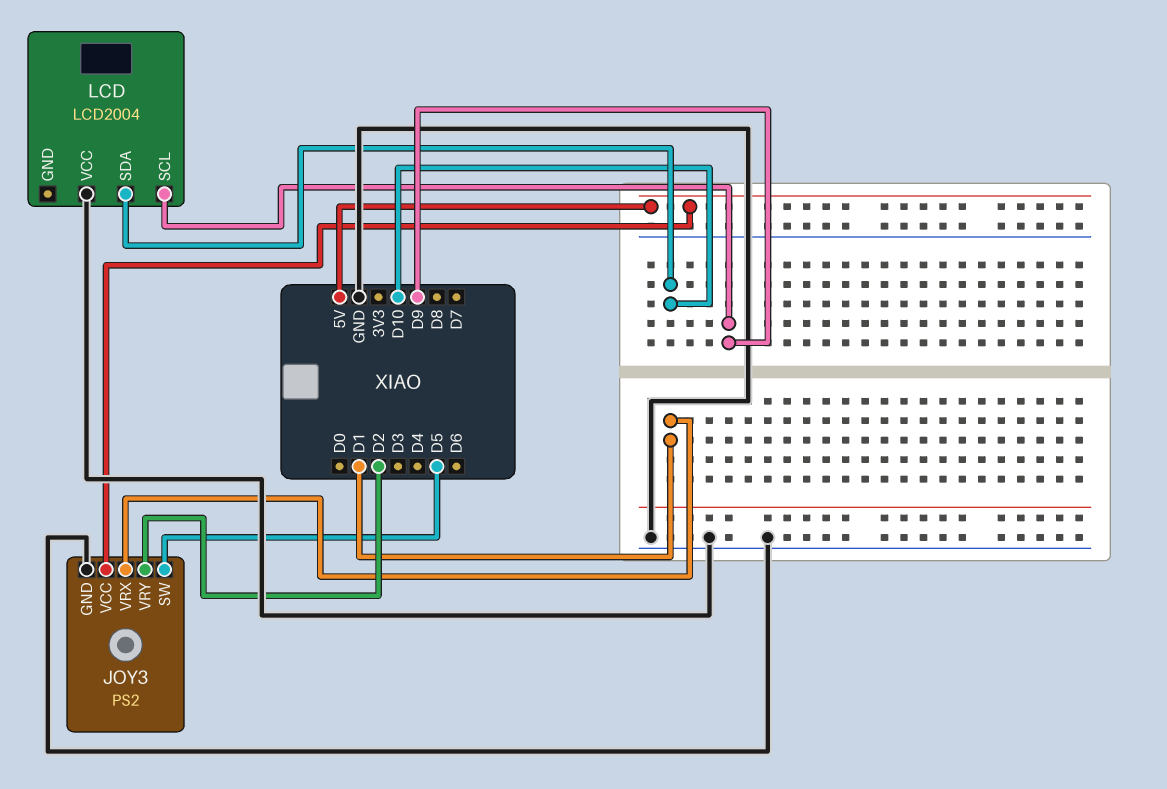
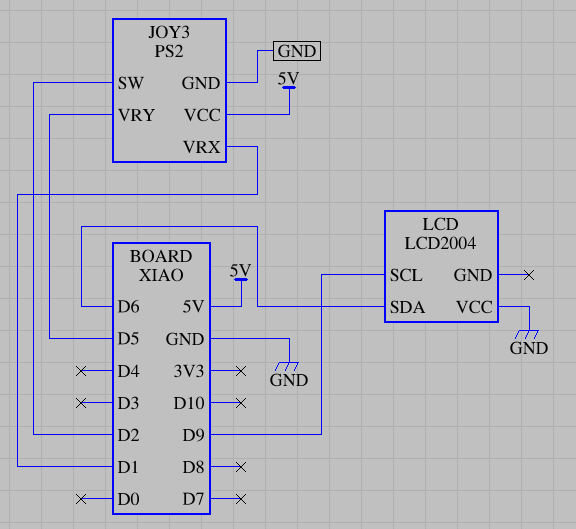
JOY3 pin SW: D5 -> D2
JOY3 pin VRY: D2 -> D5
LCD pin SDA: D10 -> D6

